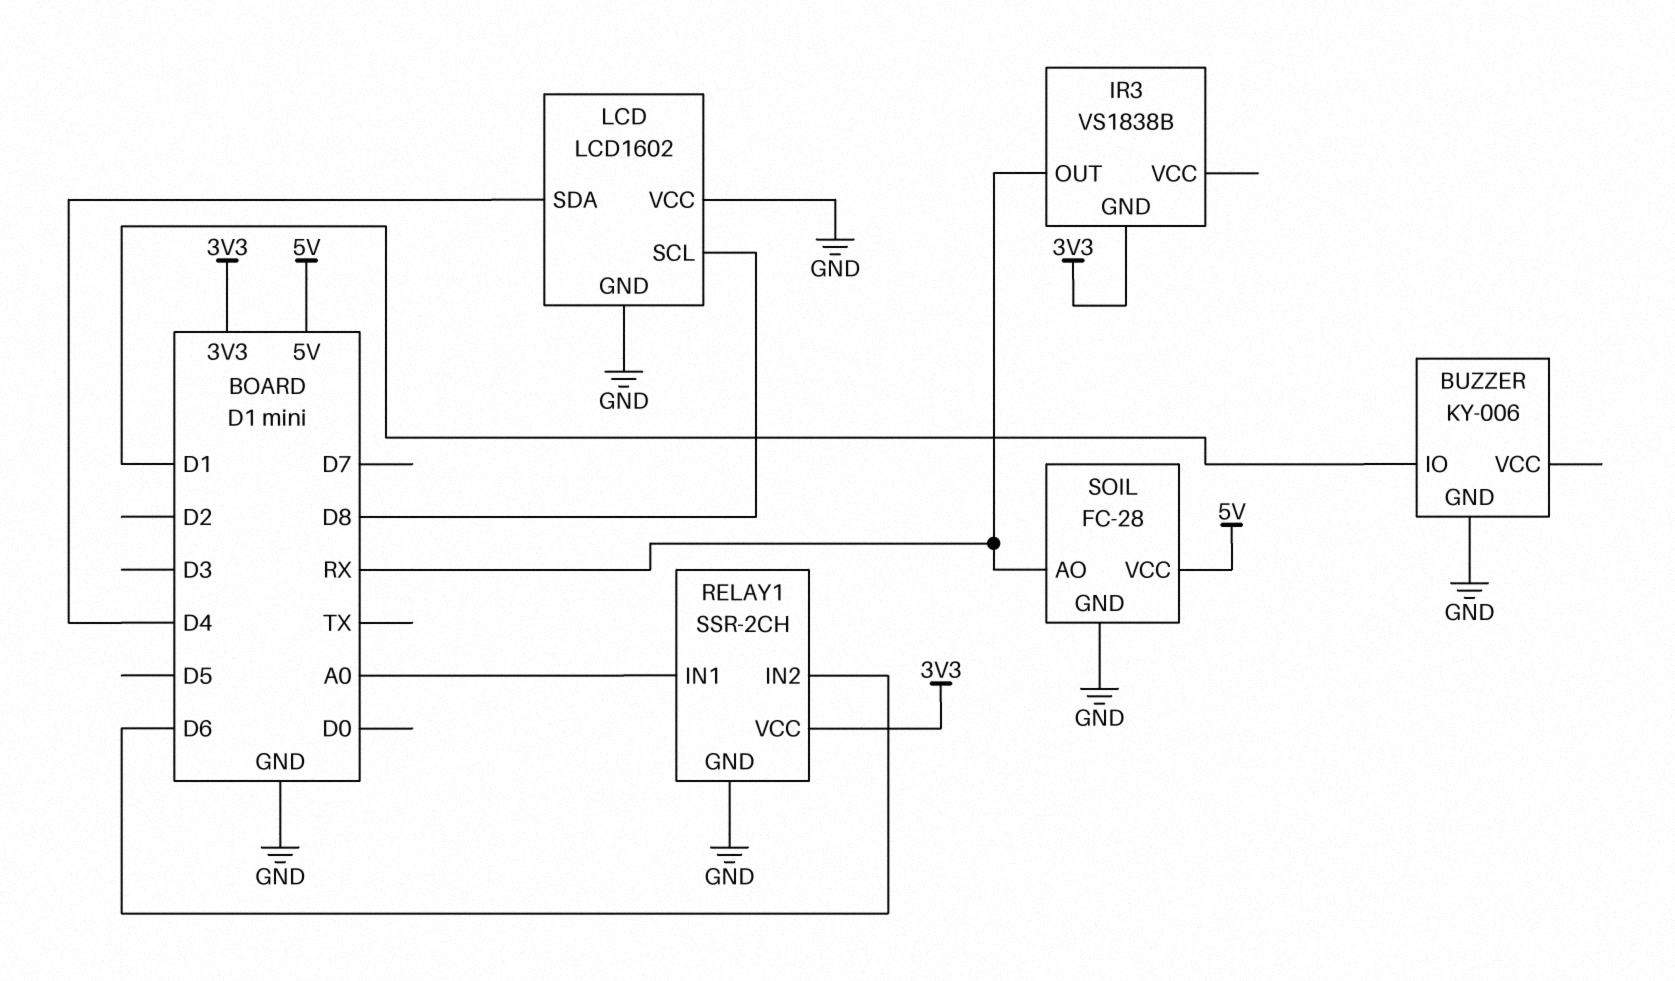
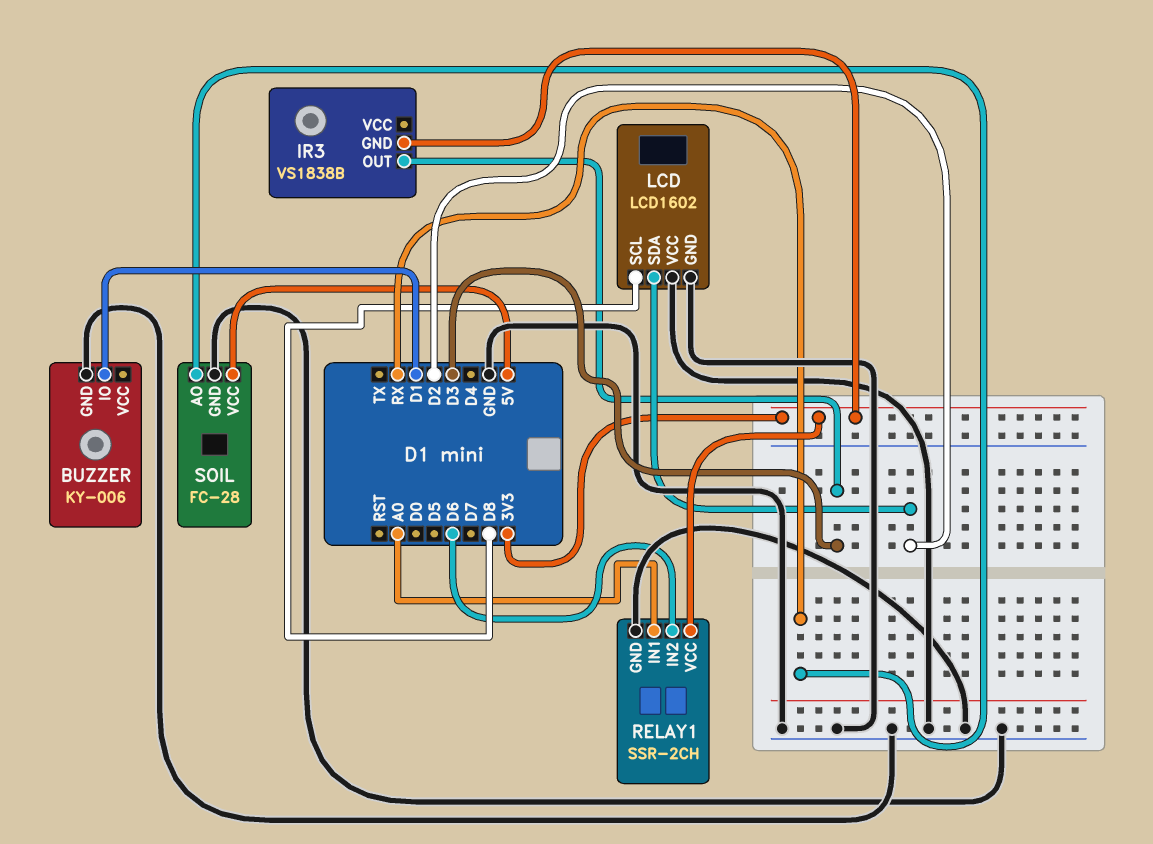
IR3 pin OUT: RX -> D3
LCD pin SDA: D4 -> D2

